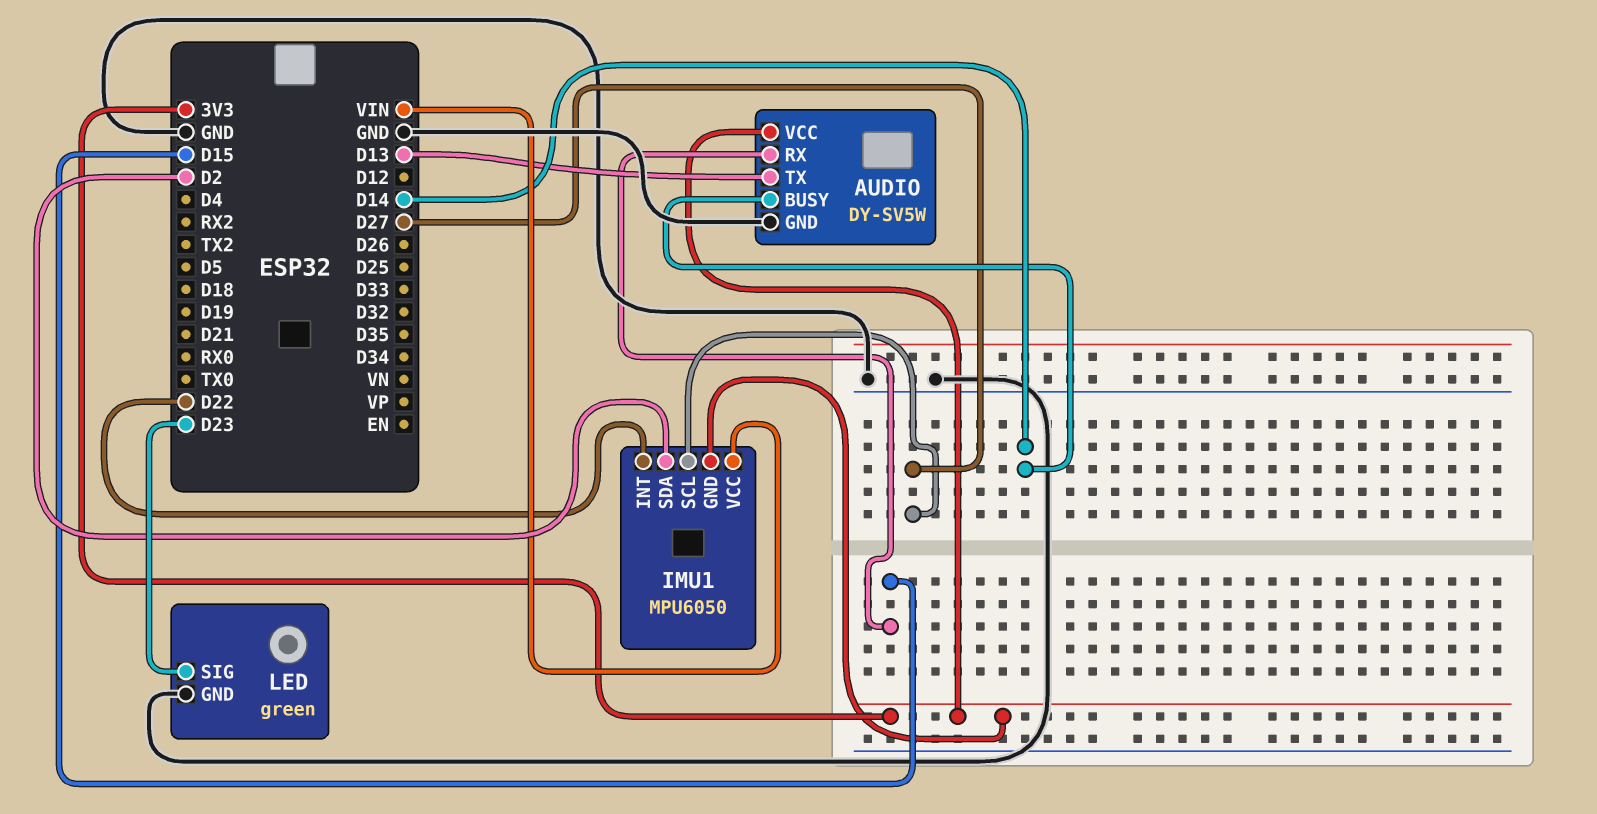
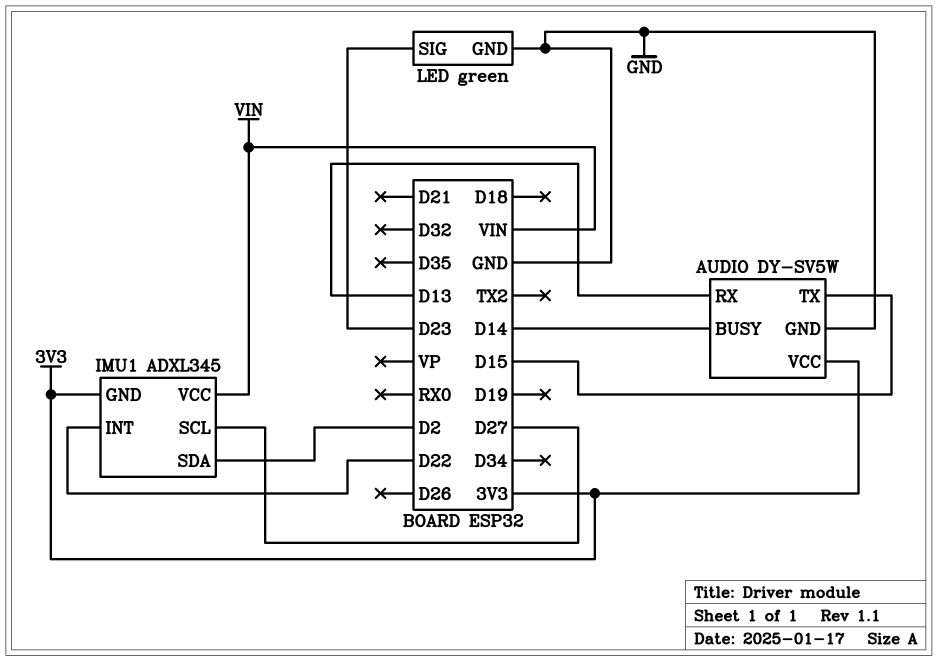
AUDIO pin RX: D15 -> D13
AUDIO pin TX: D13 -> D15
IMU1: MPU6050 -> ADXL345

